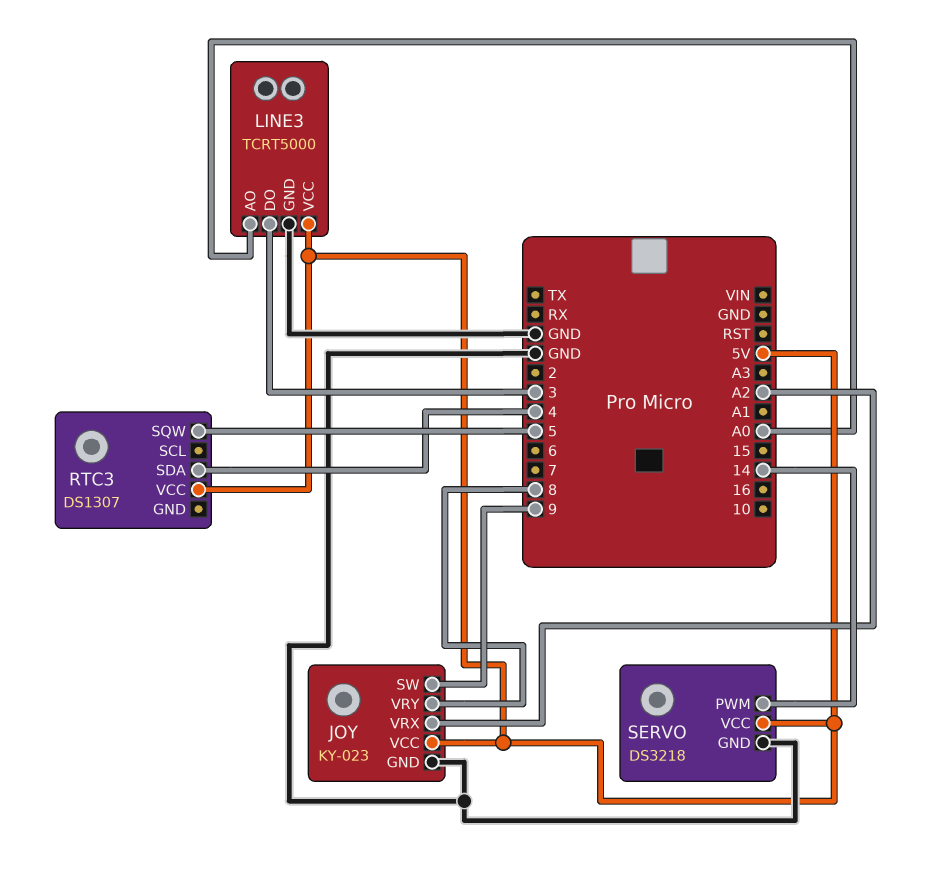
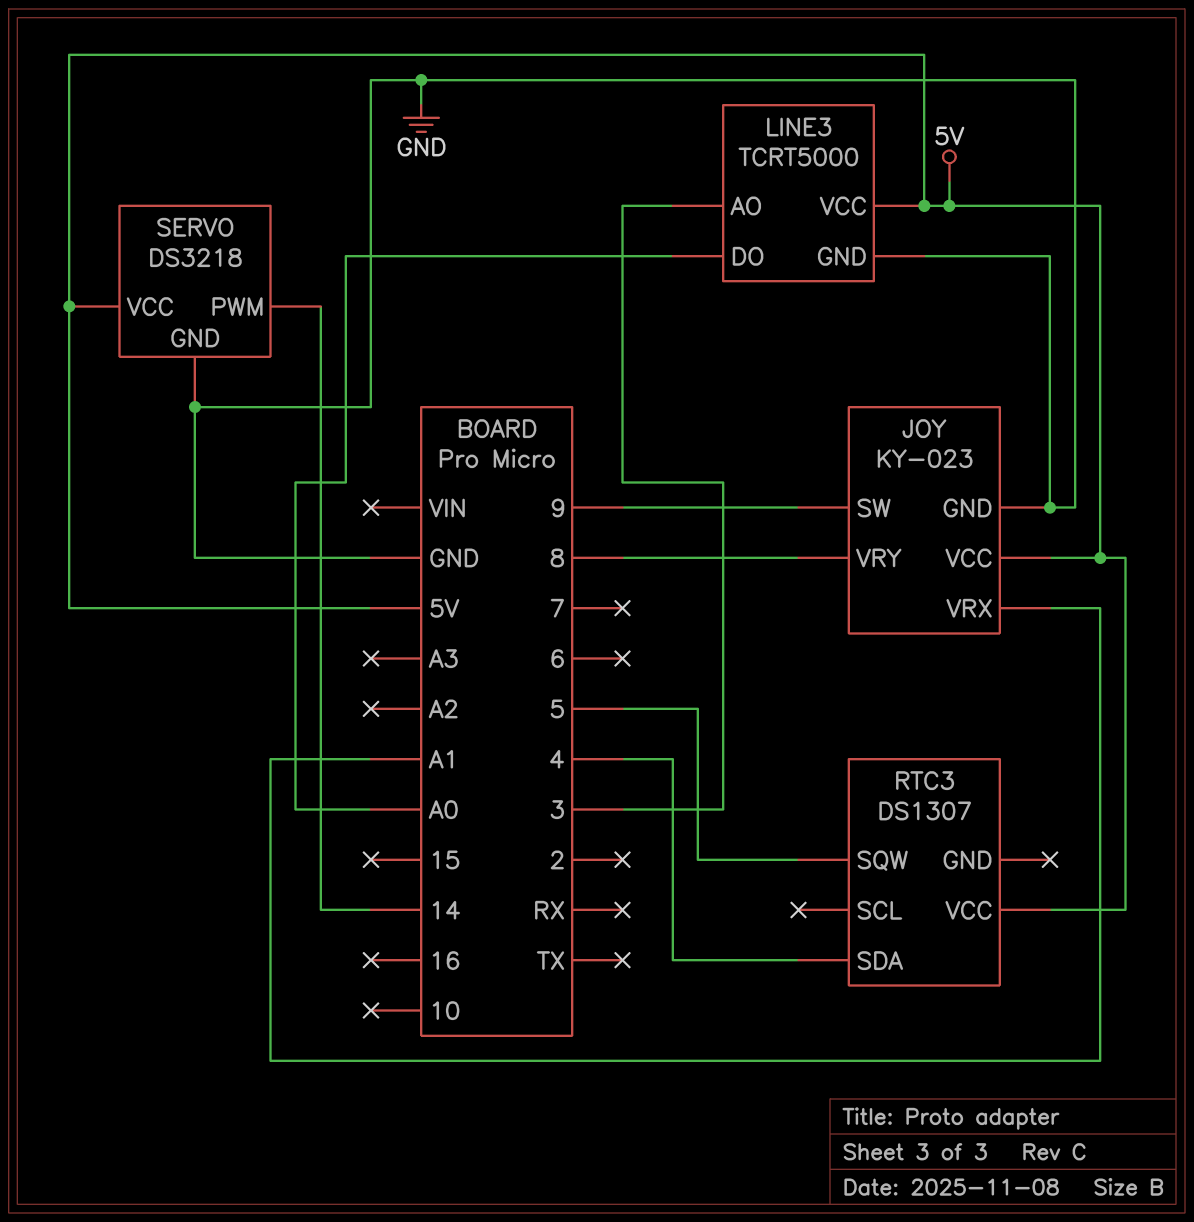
JOY pin VRX: A2 -> A1
LINE3 pin AO: A0 -> 3
LINE3 pin DO: 3 -> A0

